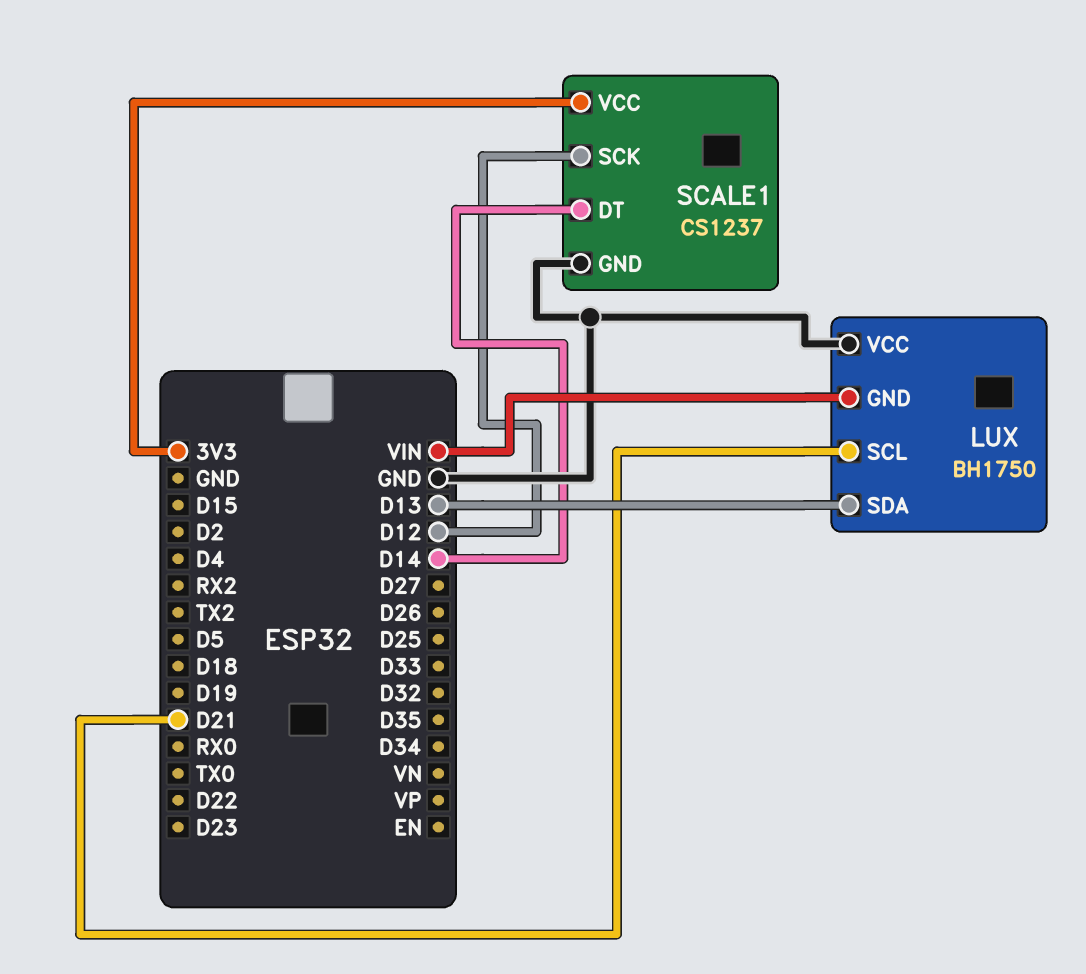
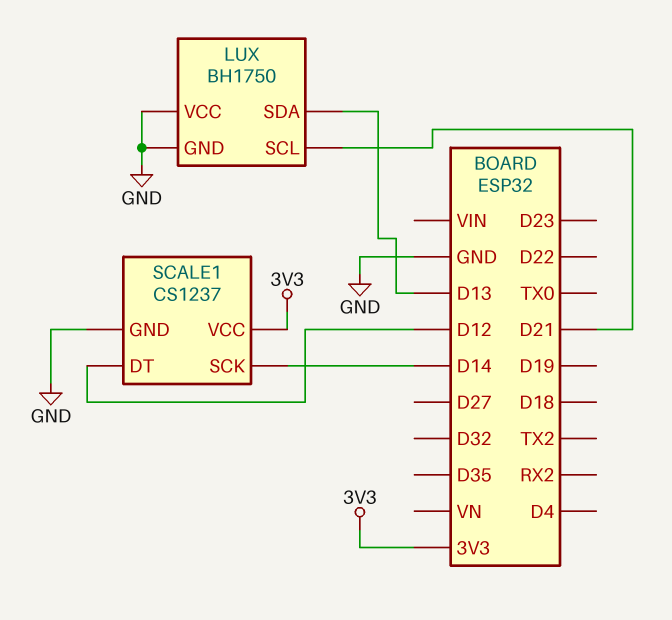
LUX pin GND: VIN -> GND
SCALE1 pin DT: D14 -> D12
SCALE1 pin SCK: D12 -> D14

